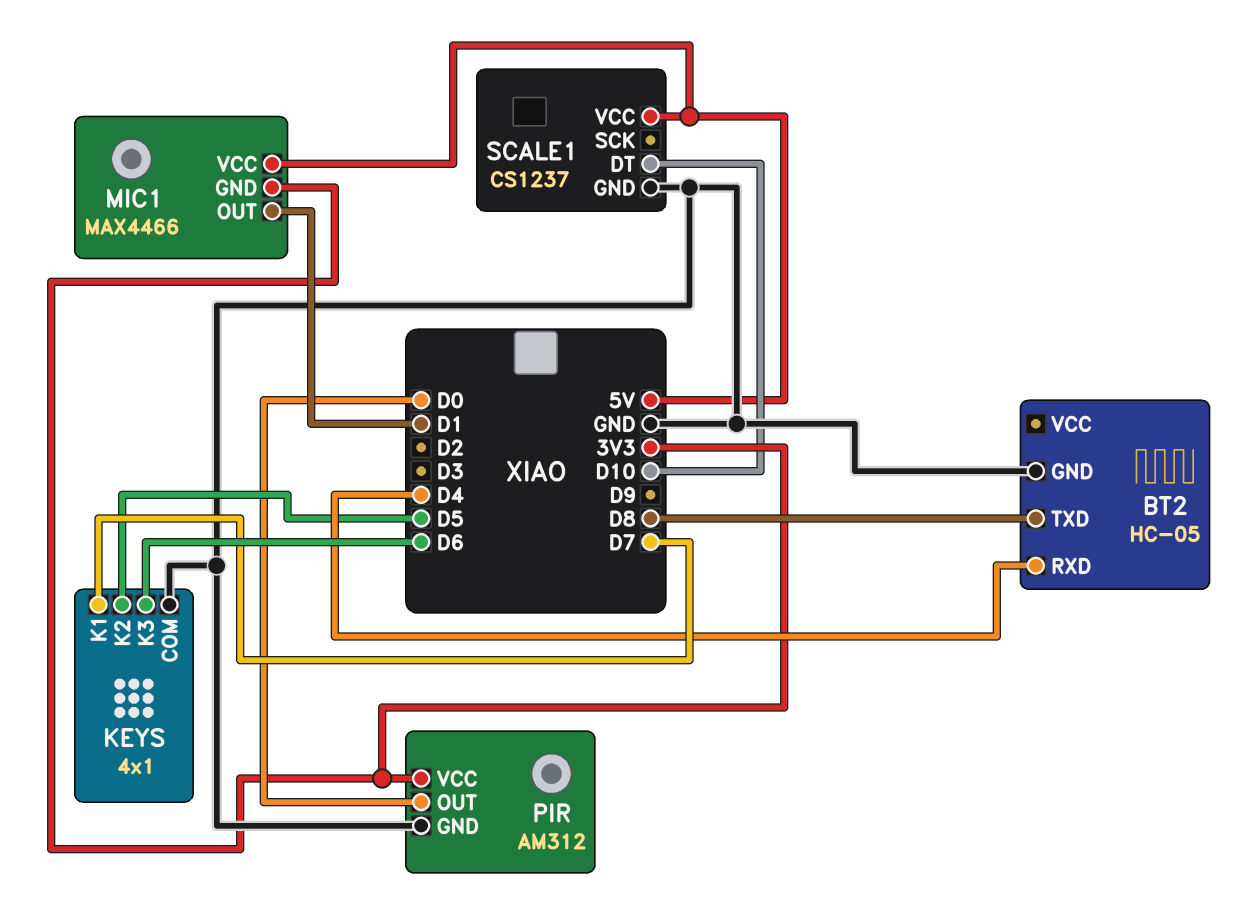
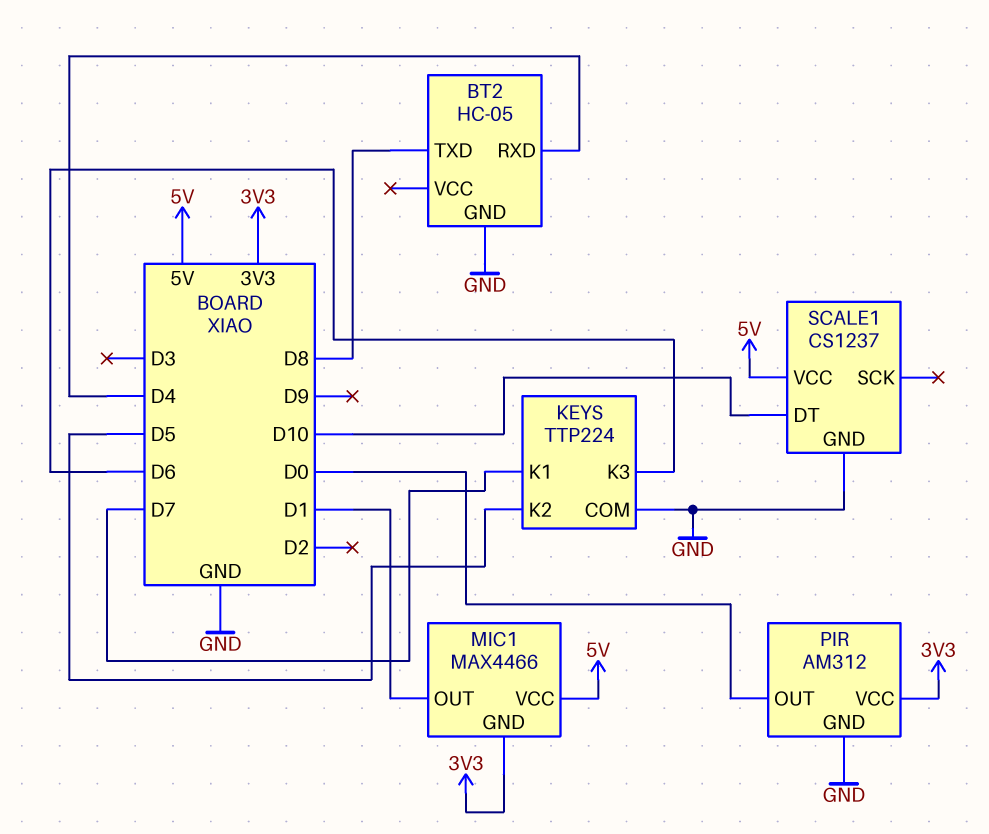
KEYS: 4x1 -> TTP224

